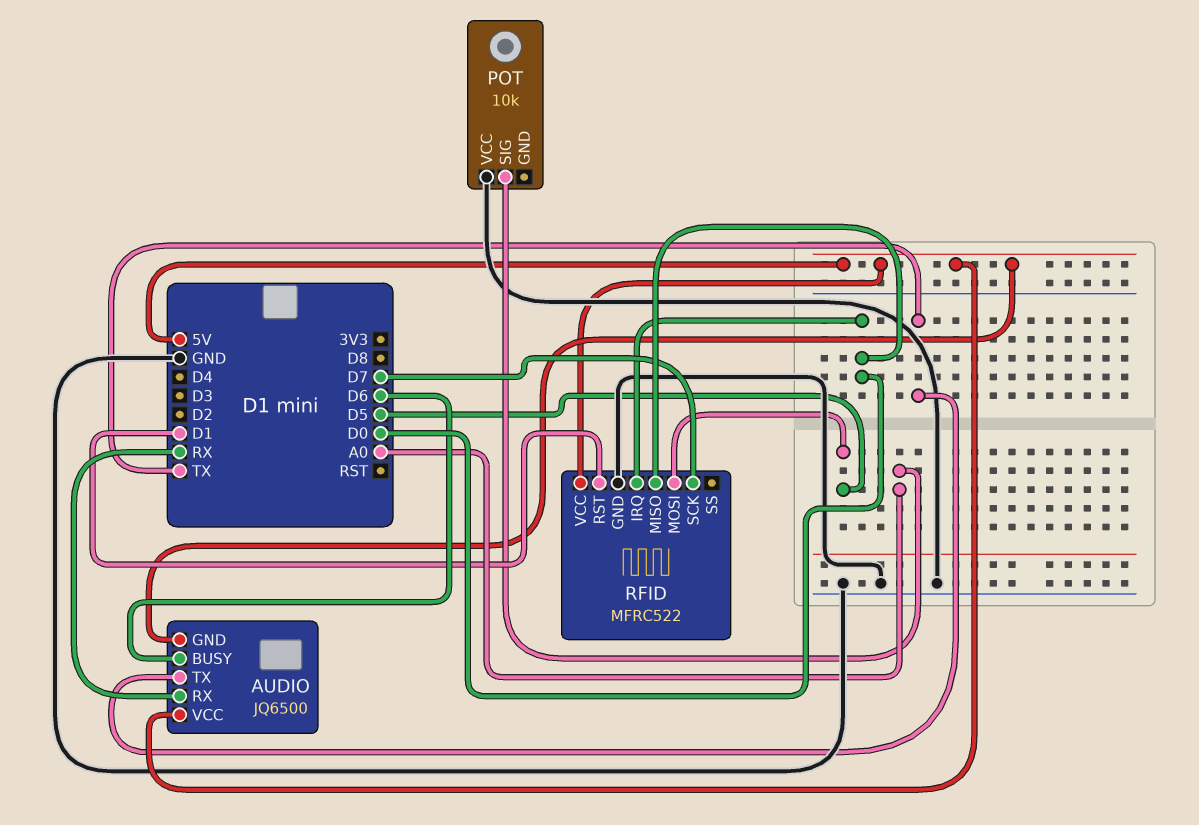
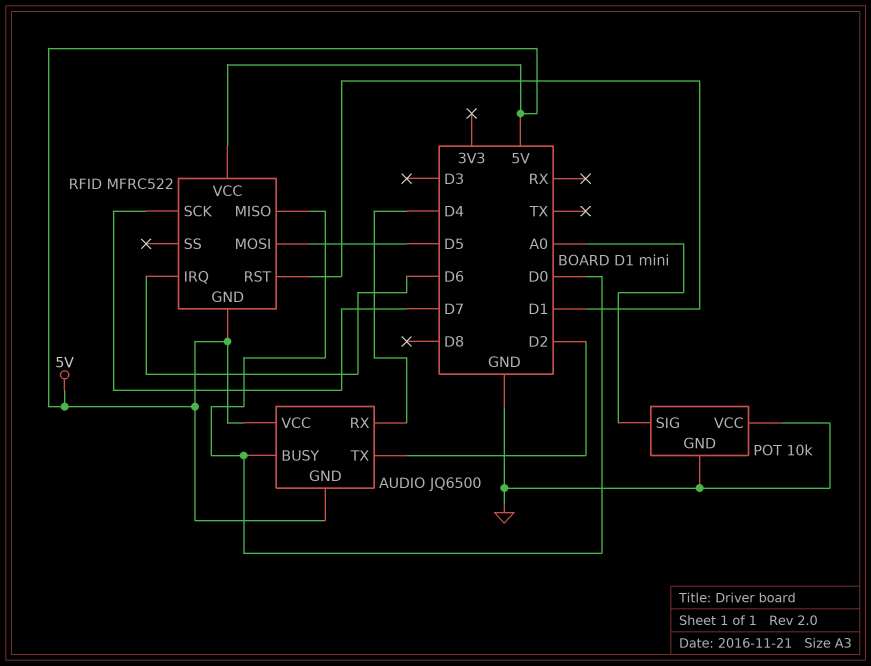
AUDIO pin BUSY: D6 -> D0
AUDIO pin RX: RX -> D4
AUDIO pin TX: TX -> D2
POT pin GND: none -> GND
RFID pin GND: GND -> 5V
RFID pin IRQ: D0 -> D6

